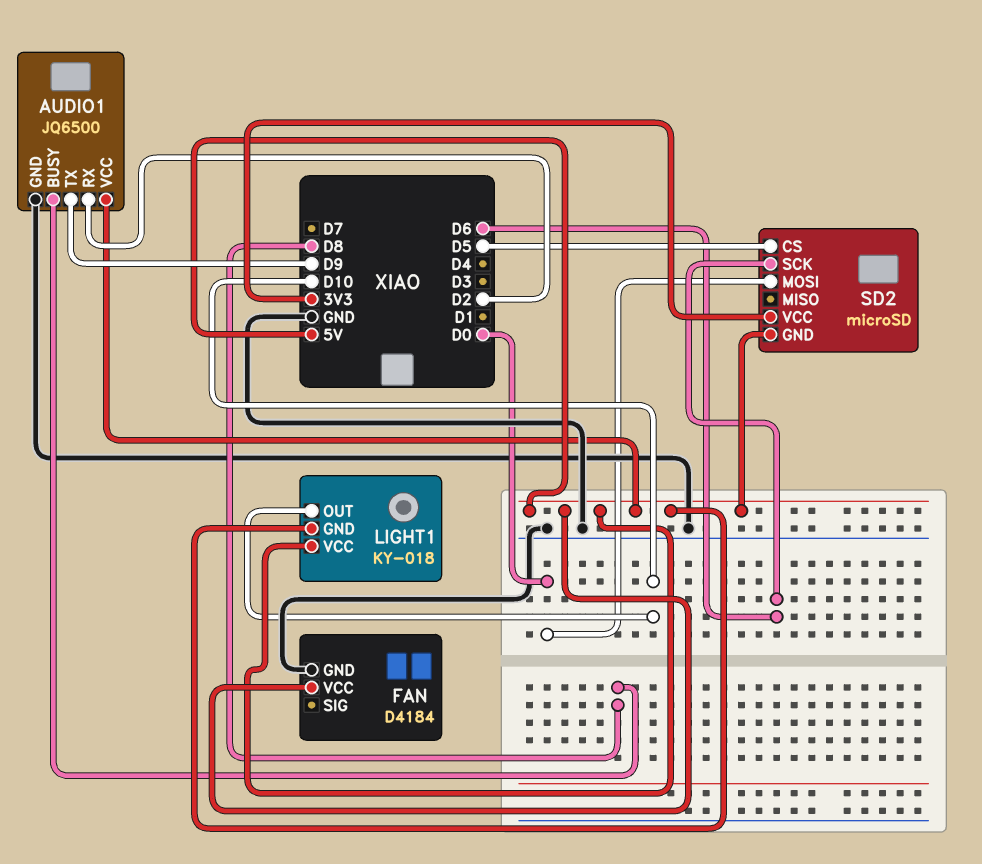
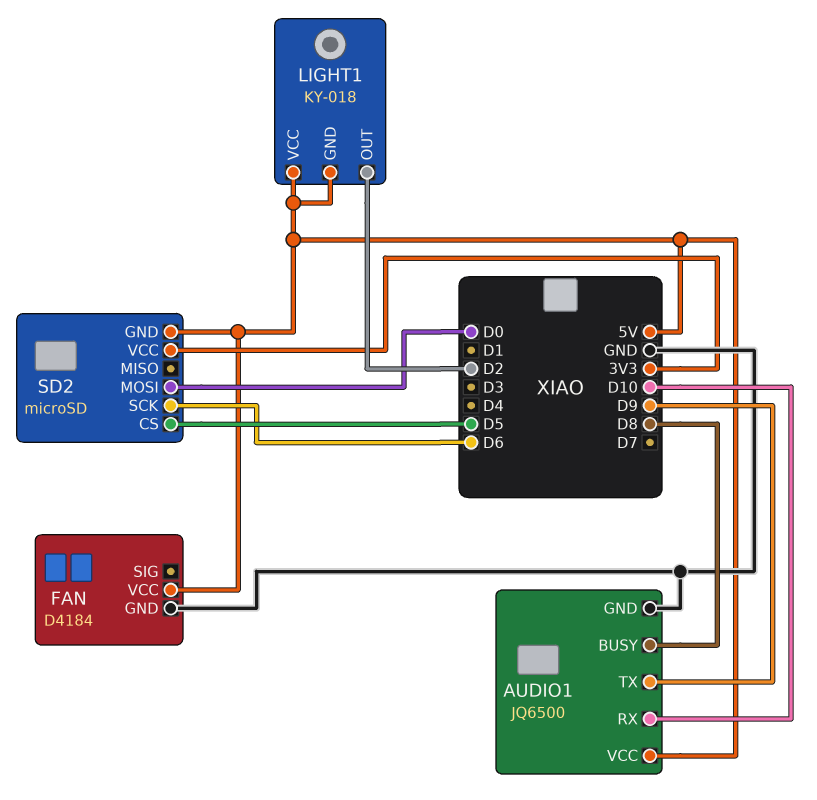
AUDIO1 pin RX: D2 -> D10
LIGHT1 pin OUT: D10 -> D2

